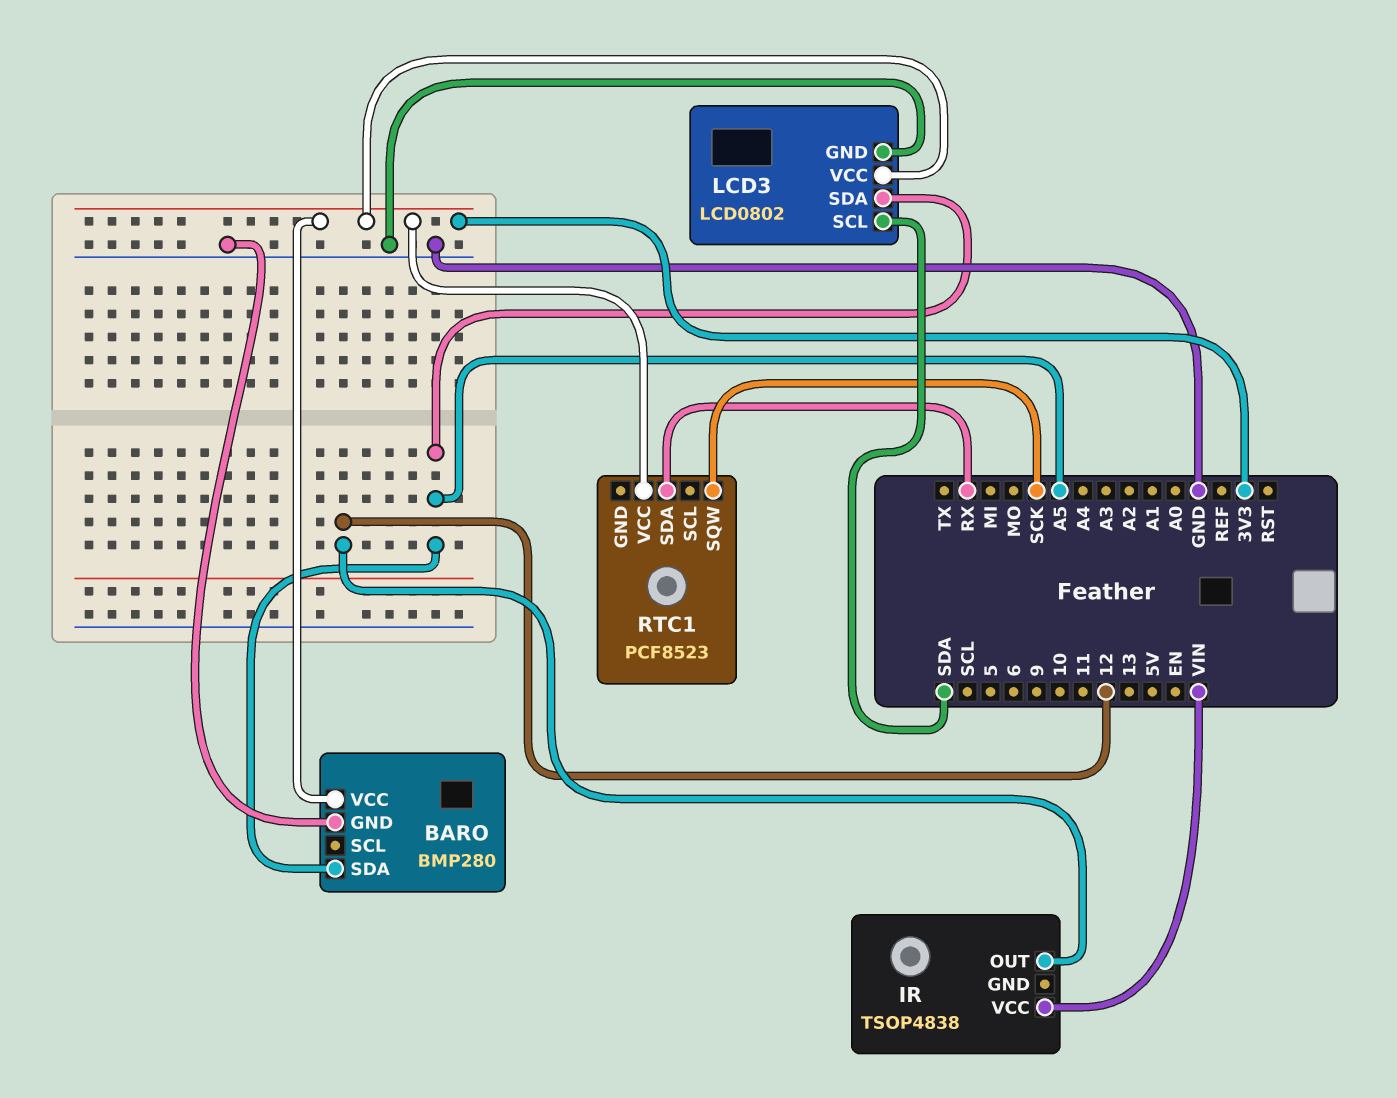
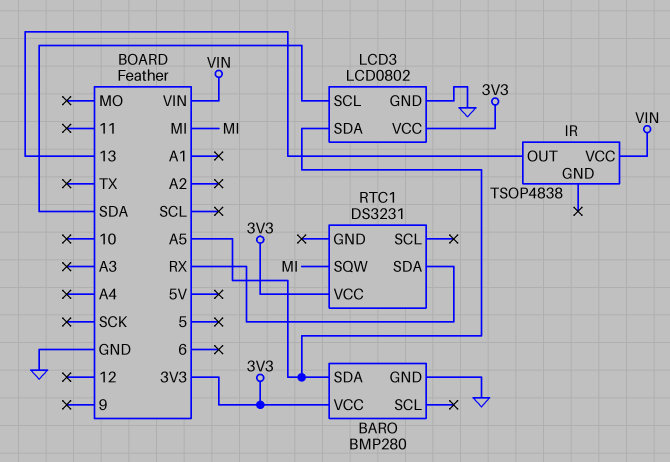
IR pin OUT: 12 -> 13
RTC1: PCF8523 -> DS3231
RTC1 pin SQW: SCK -> MI

